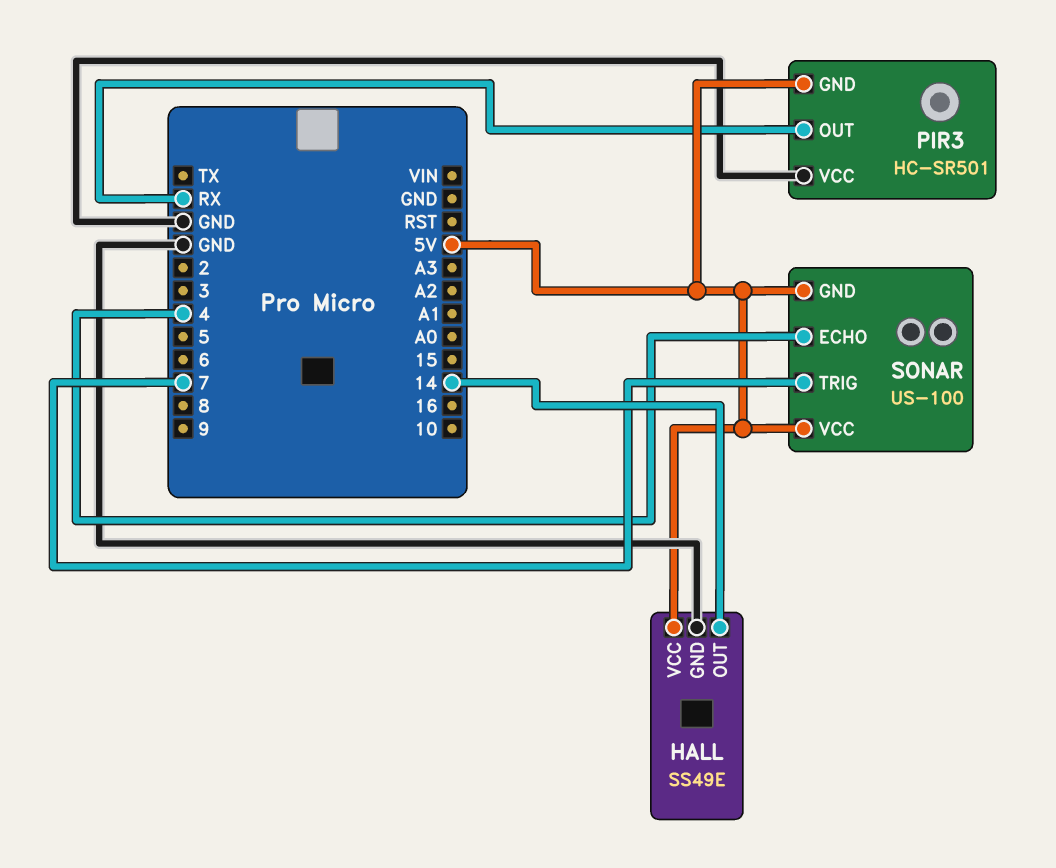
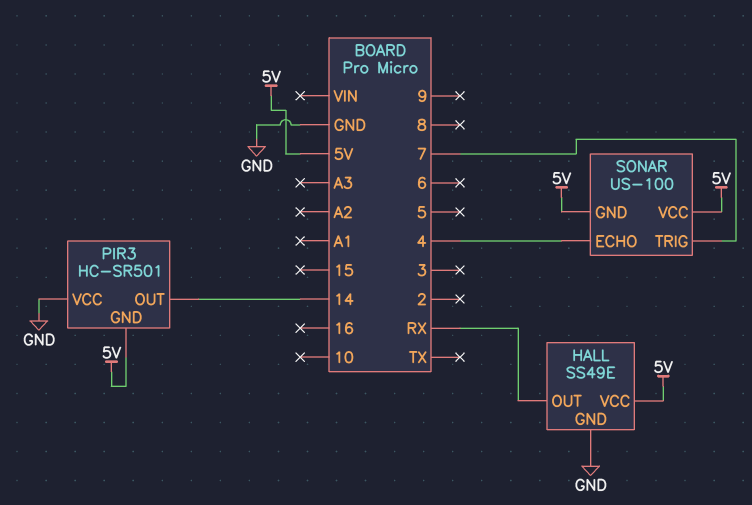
HALL pin OUT: 14 -> RX
PIR3 pin OUT: RX -> 14

